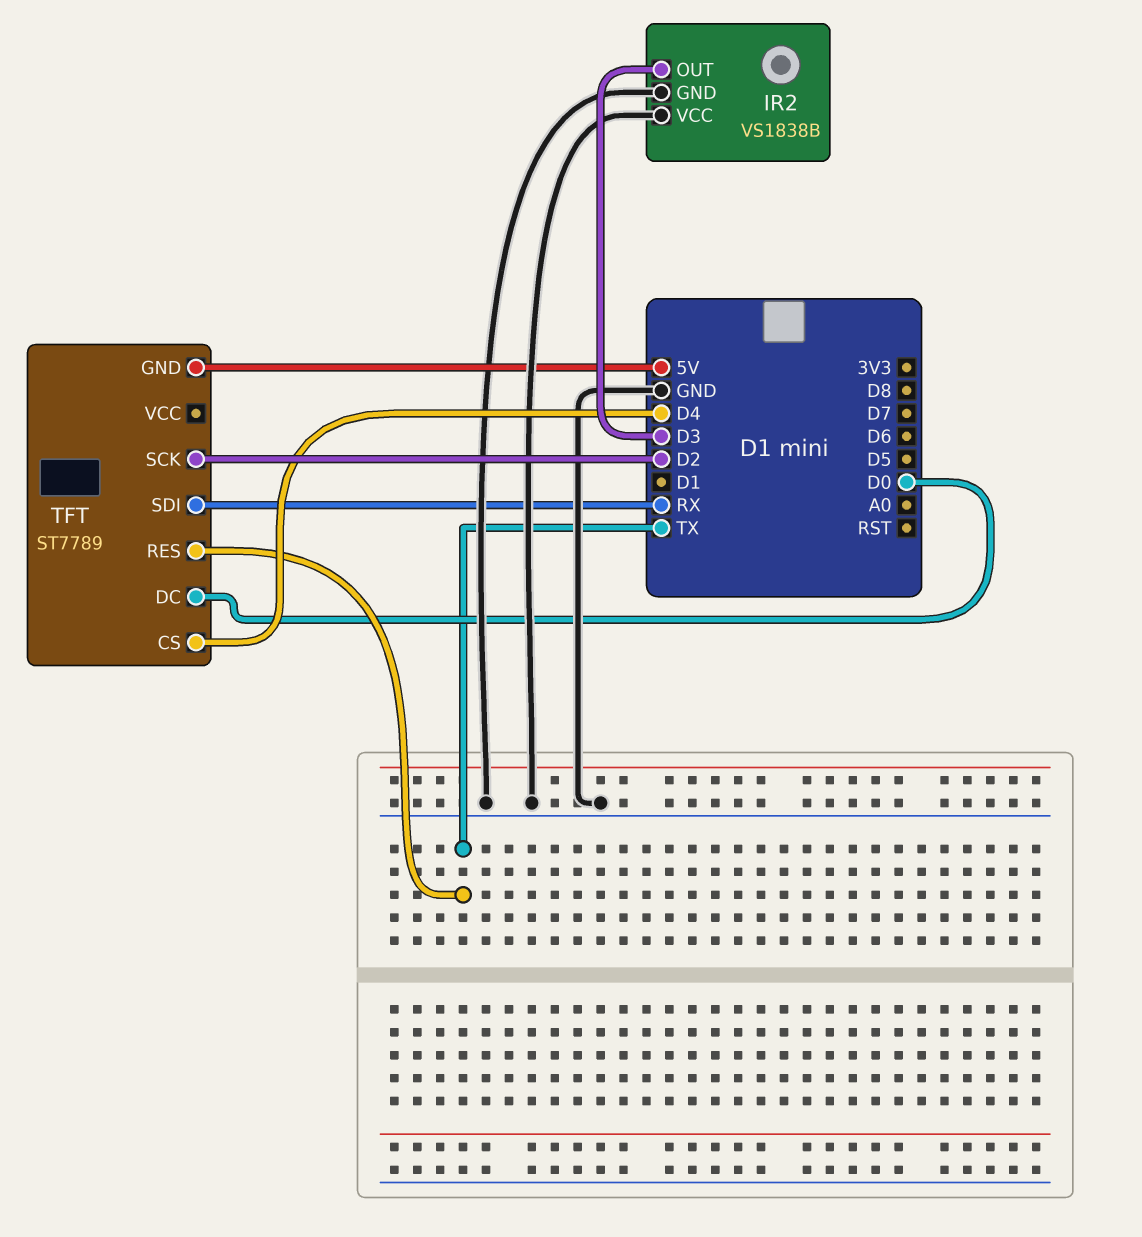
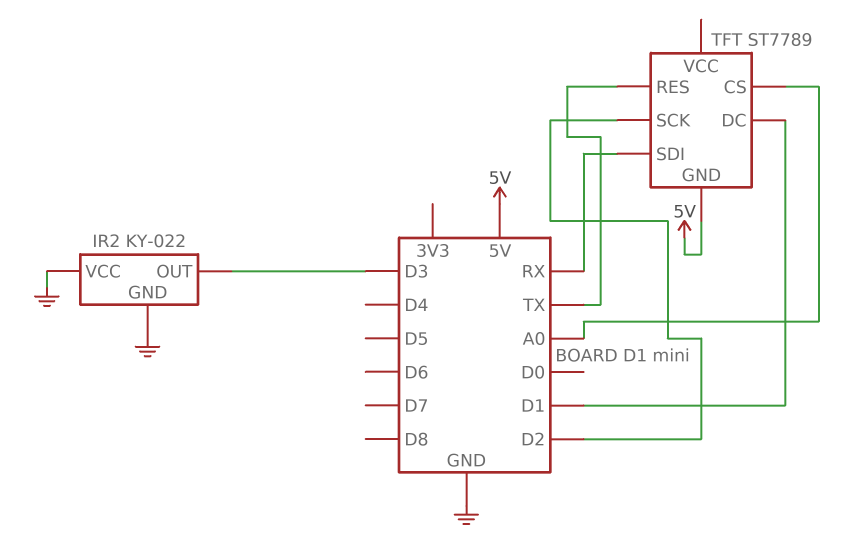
IR2: VS1838B -> KY-022
TFT pin CS: D4 -> A0
TFT pin DC: D0 -> D1

